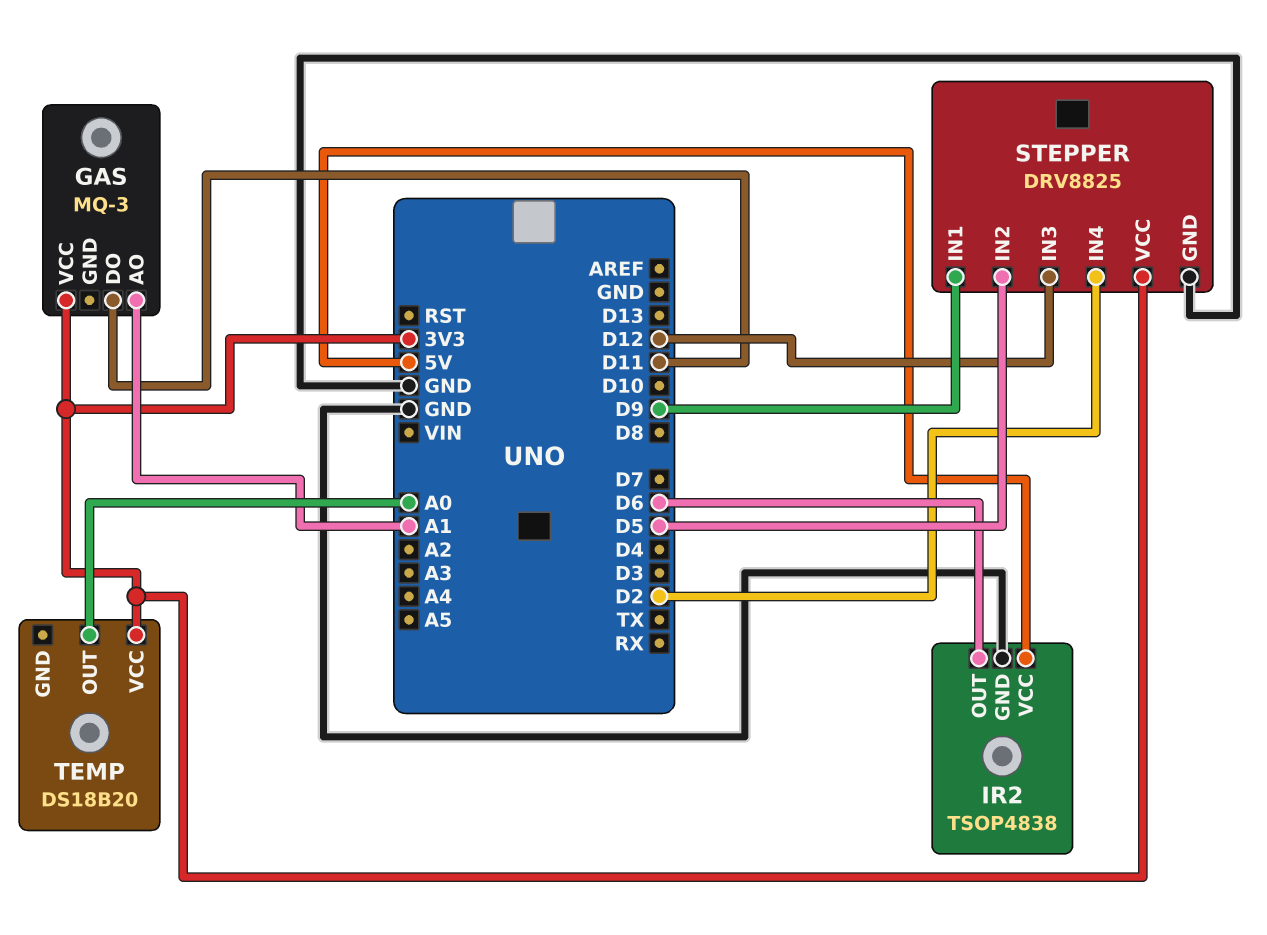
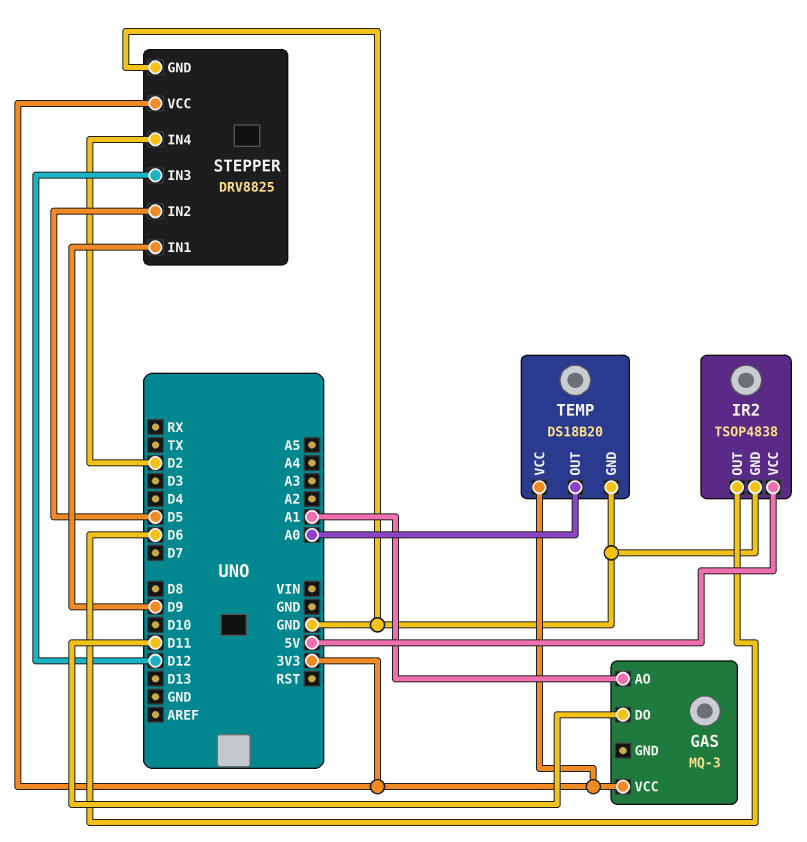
TEMP pin GND: none -> GND

